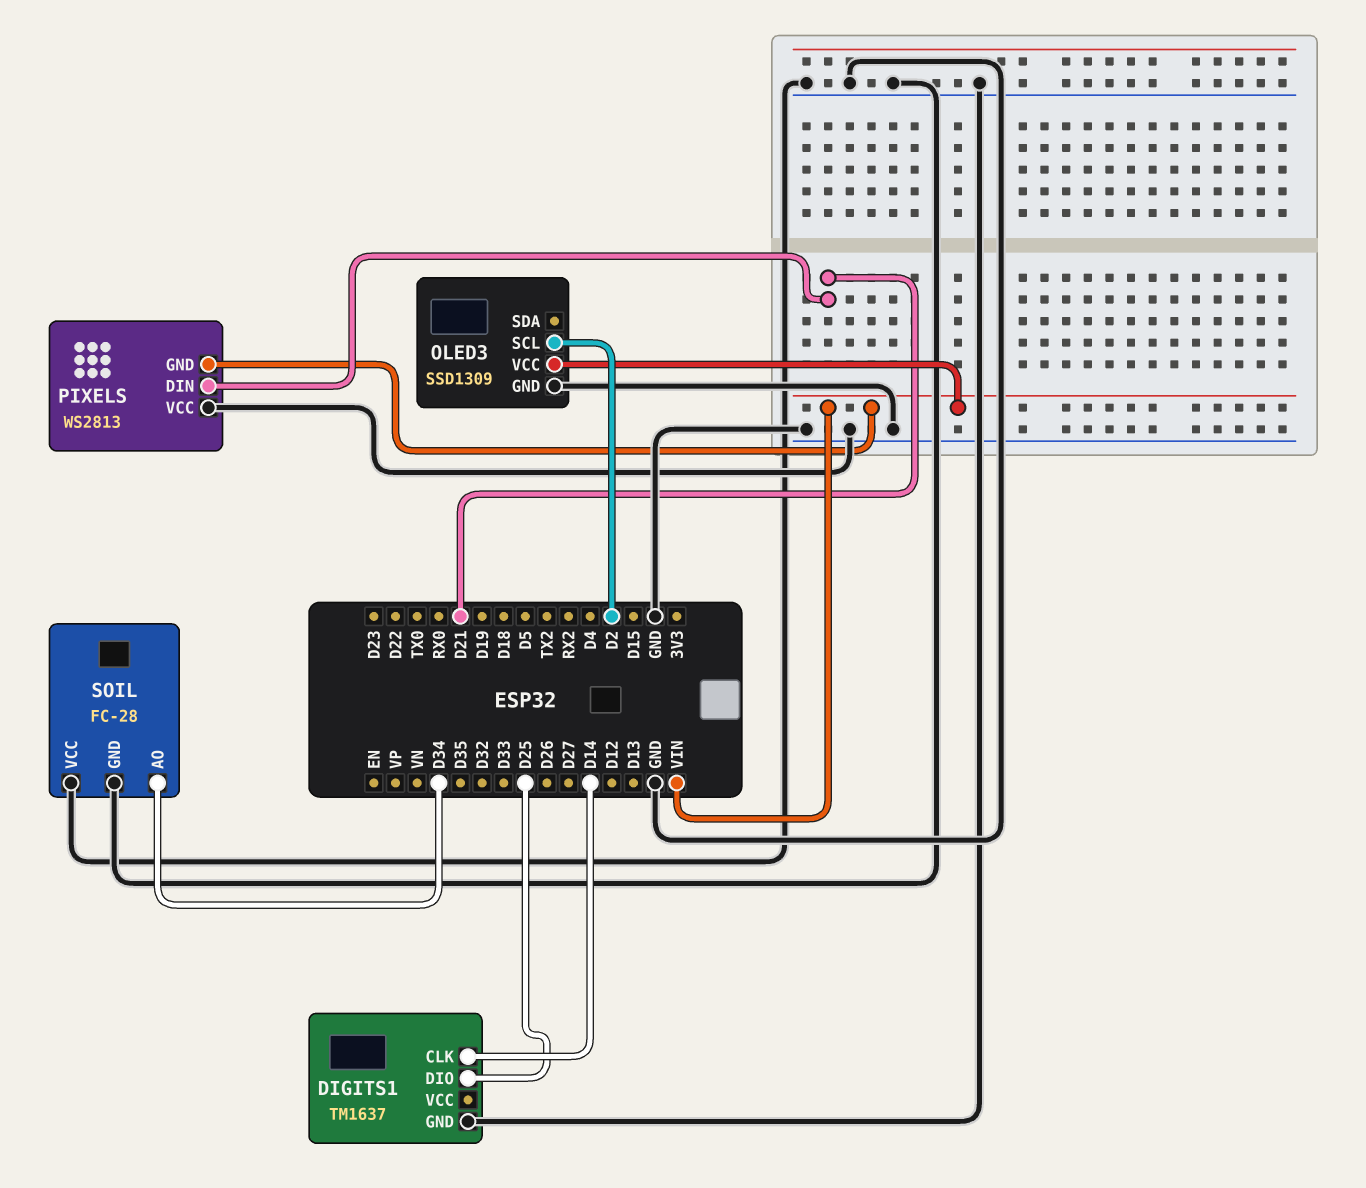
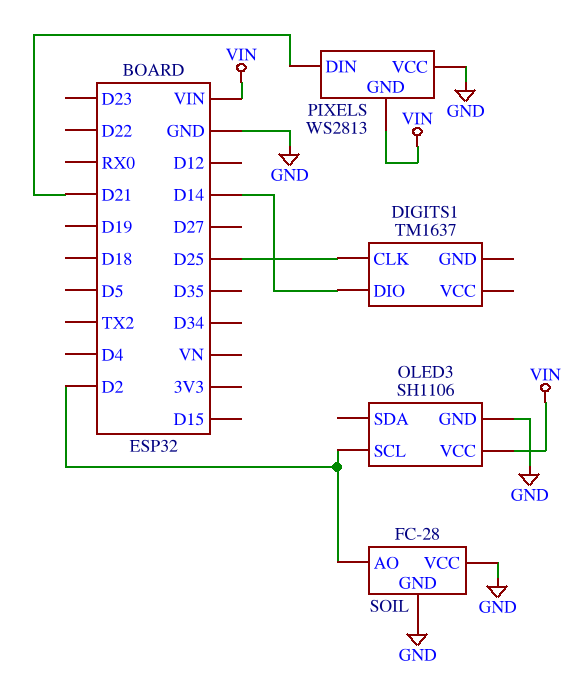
DIGITS1 pin CLK: D14 -> D25
DIGITS1 pin DIO: D25 -> D14
DIGITS1 pin GND: GND -> none
OLED3: SSD1309 -> SH1106
SOIL pin AO: D34 -> D2

